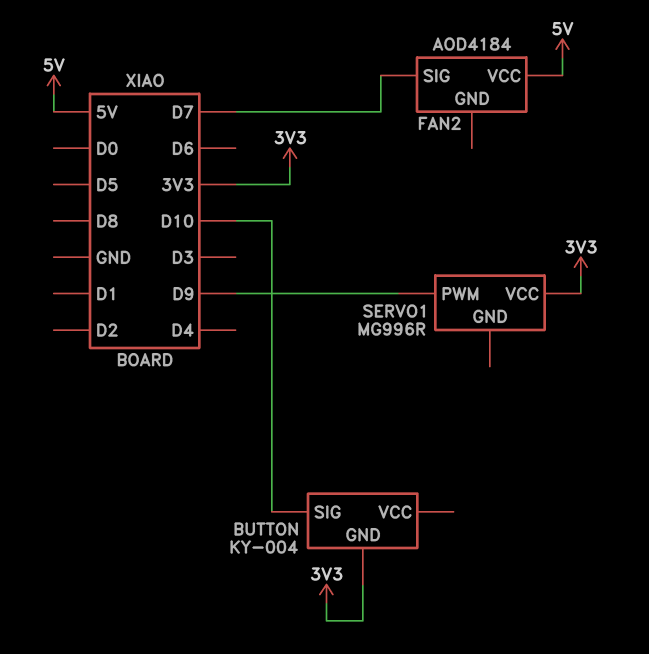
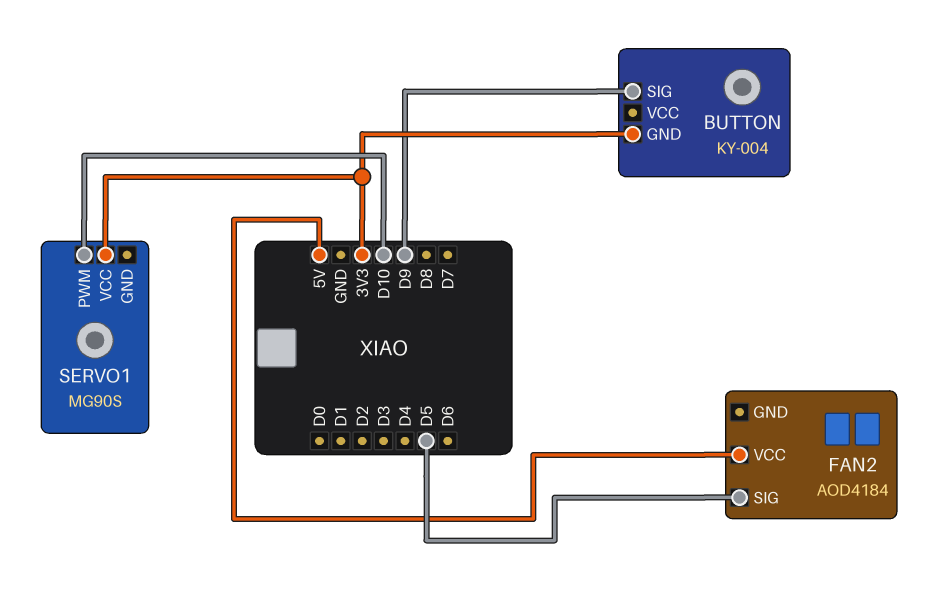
BUTTON pin SIG: D10 -> D9
FAN2 pin SIG: D7 -> D5
SERVO1: MG996R -> MG90S
SERVO1 pin PWM: D9 -> D10

